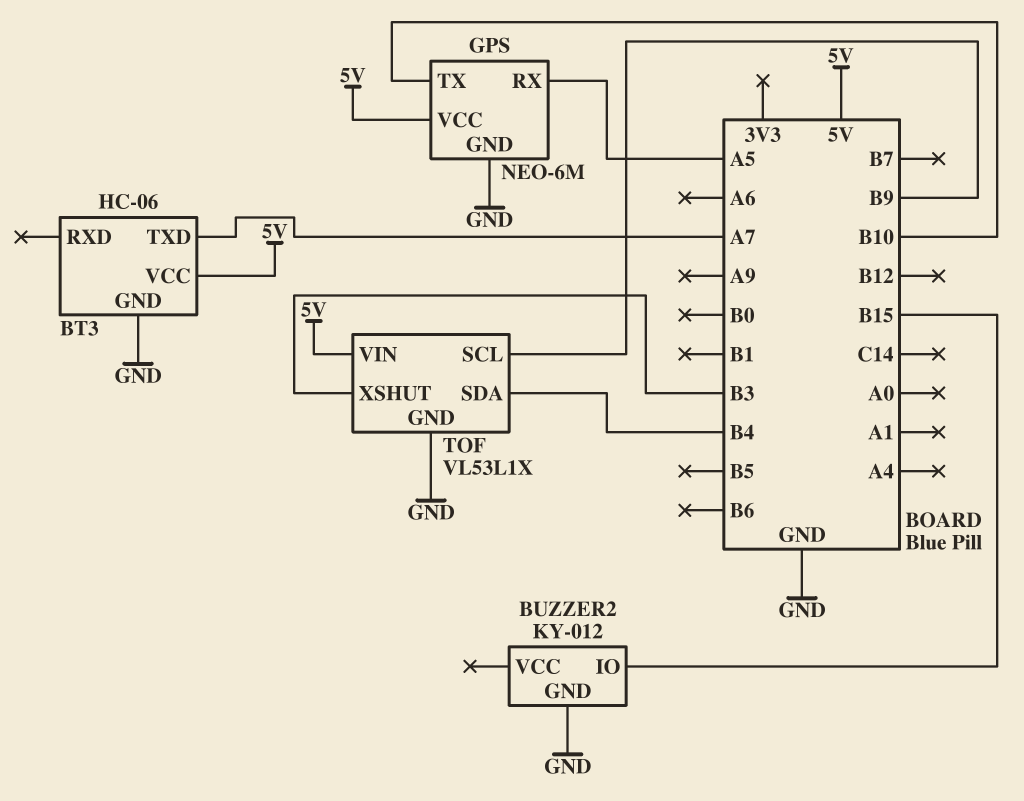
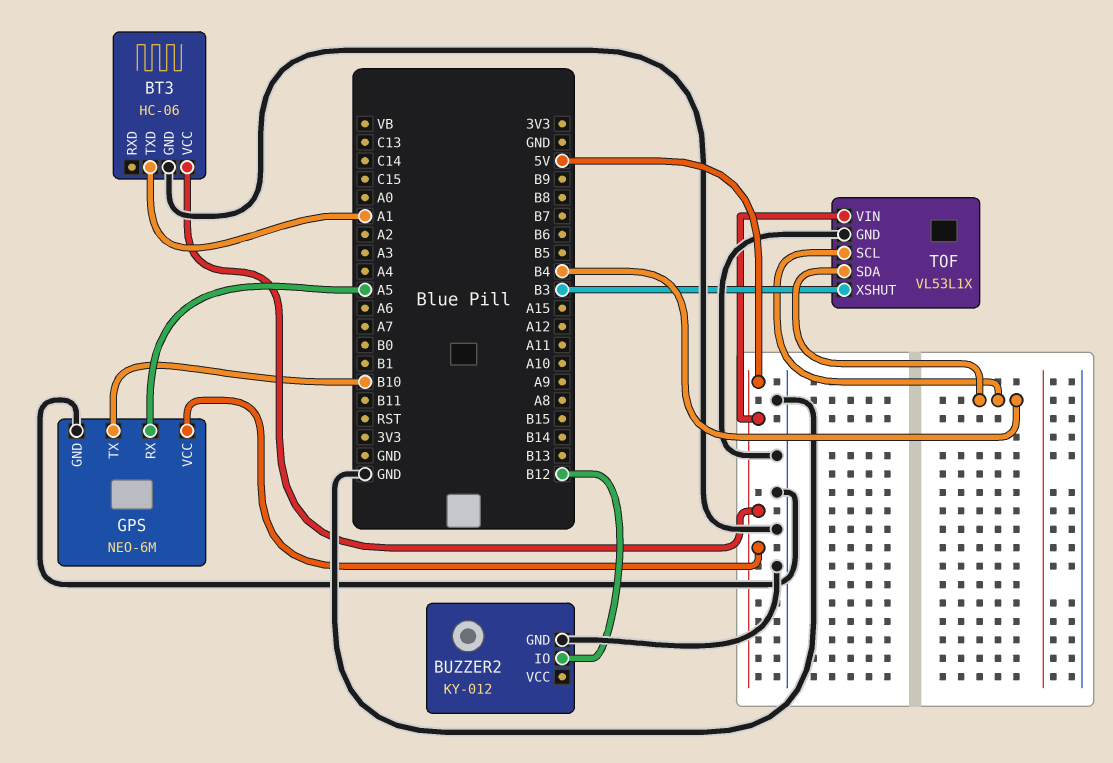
BT3 pin TXD: A7 -> A1
BUZZER2 pin IO: B15 -> B12
TOF pin SCL: B9 -> B4

